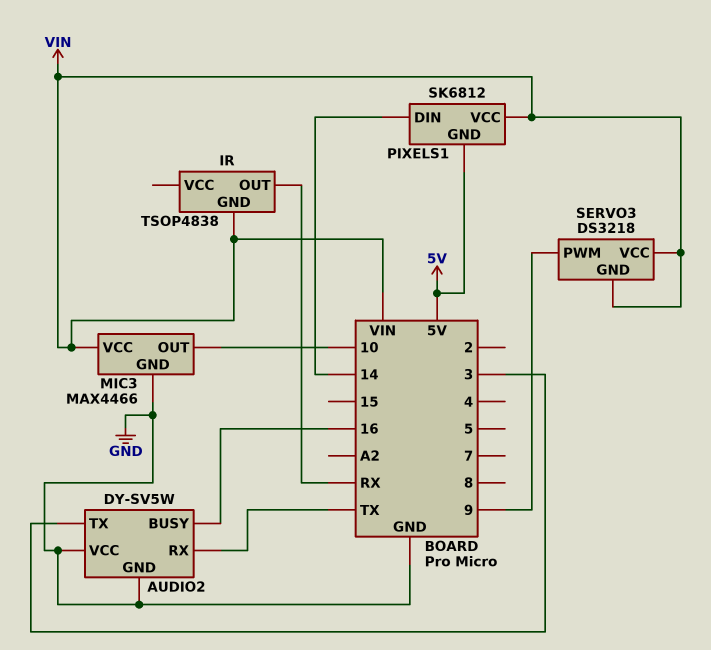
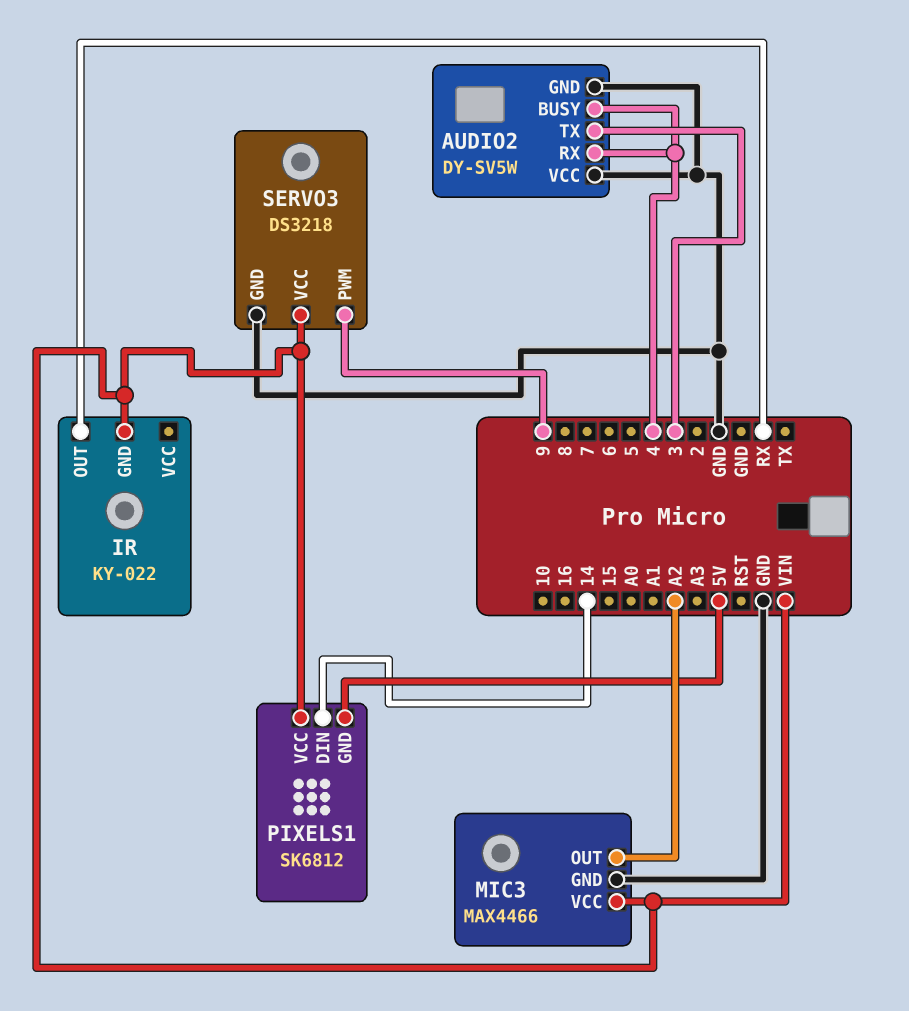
AUDIO2 pin BUSY: 16 -> 4
AUDIO2 pin RX: TX -> 4
IR: TSOP4838 -> KY-022
MIC3 pin OUT: 10 -> A2
SERVO3 pin GND: VIN -> GND

